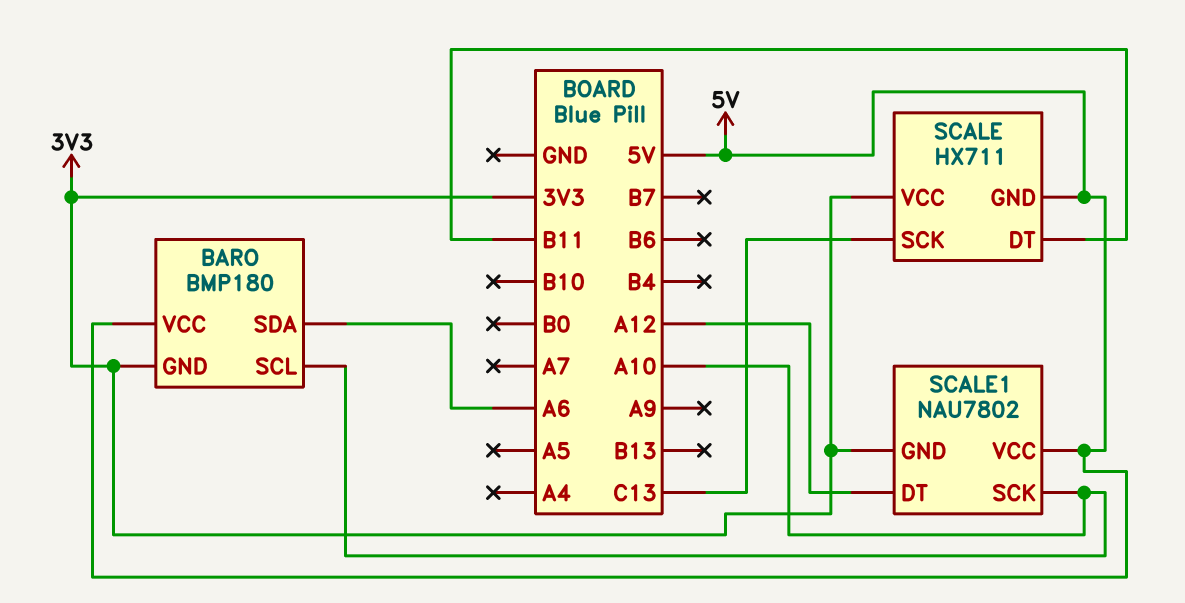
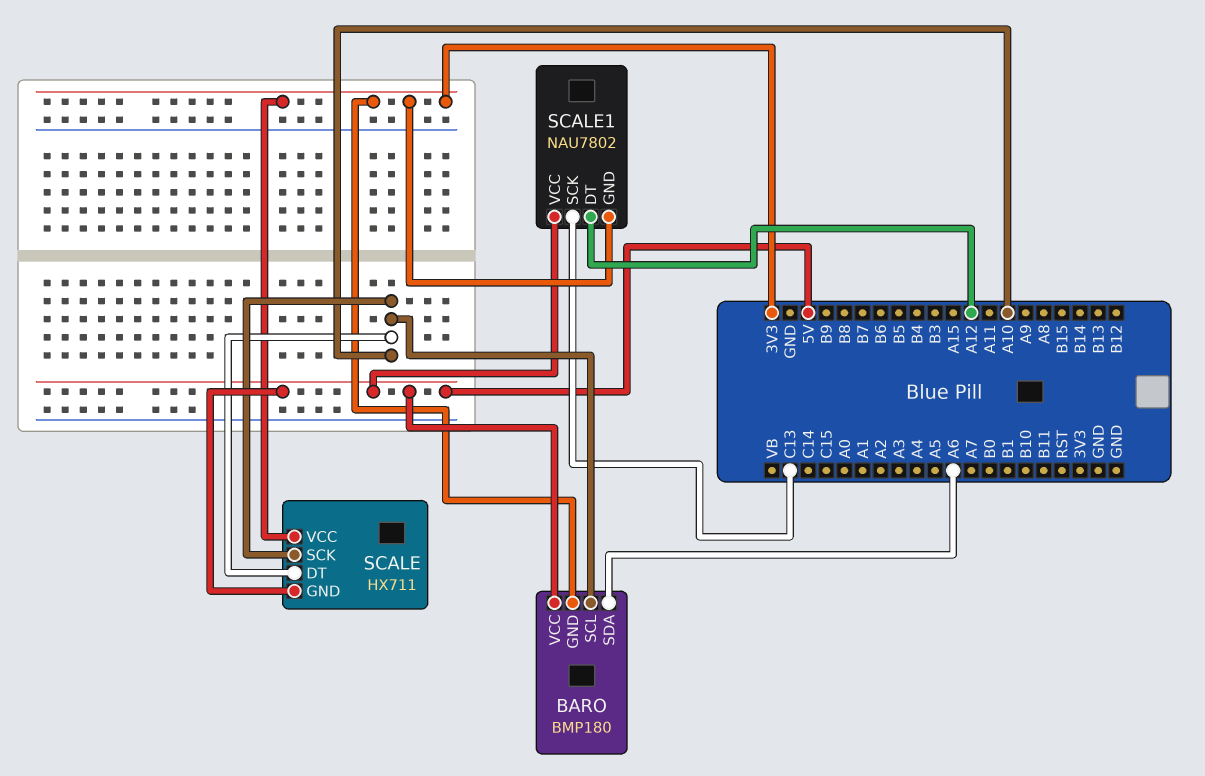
SCALE pin DT: B11 -> A10
SCALE pin SCK: C13 -> A10
SCALE1 pin SCK: A10 -> C13

